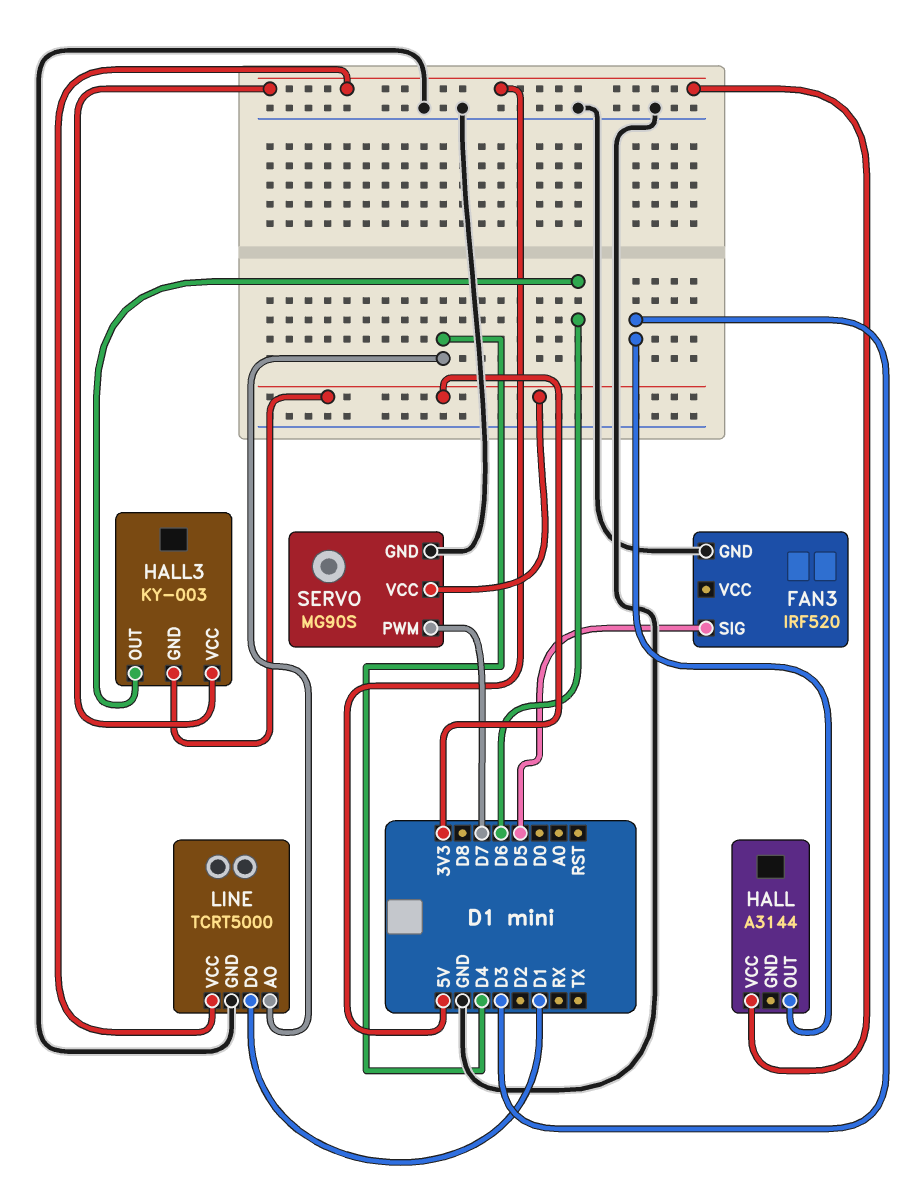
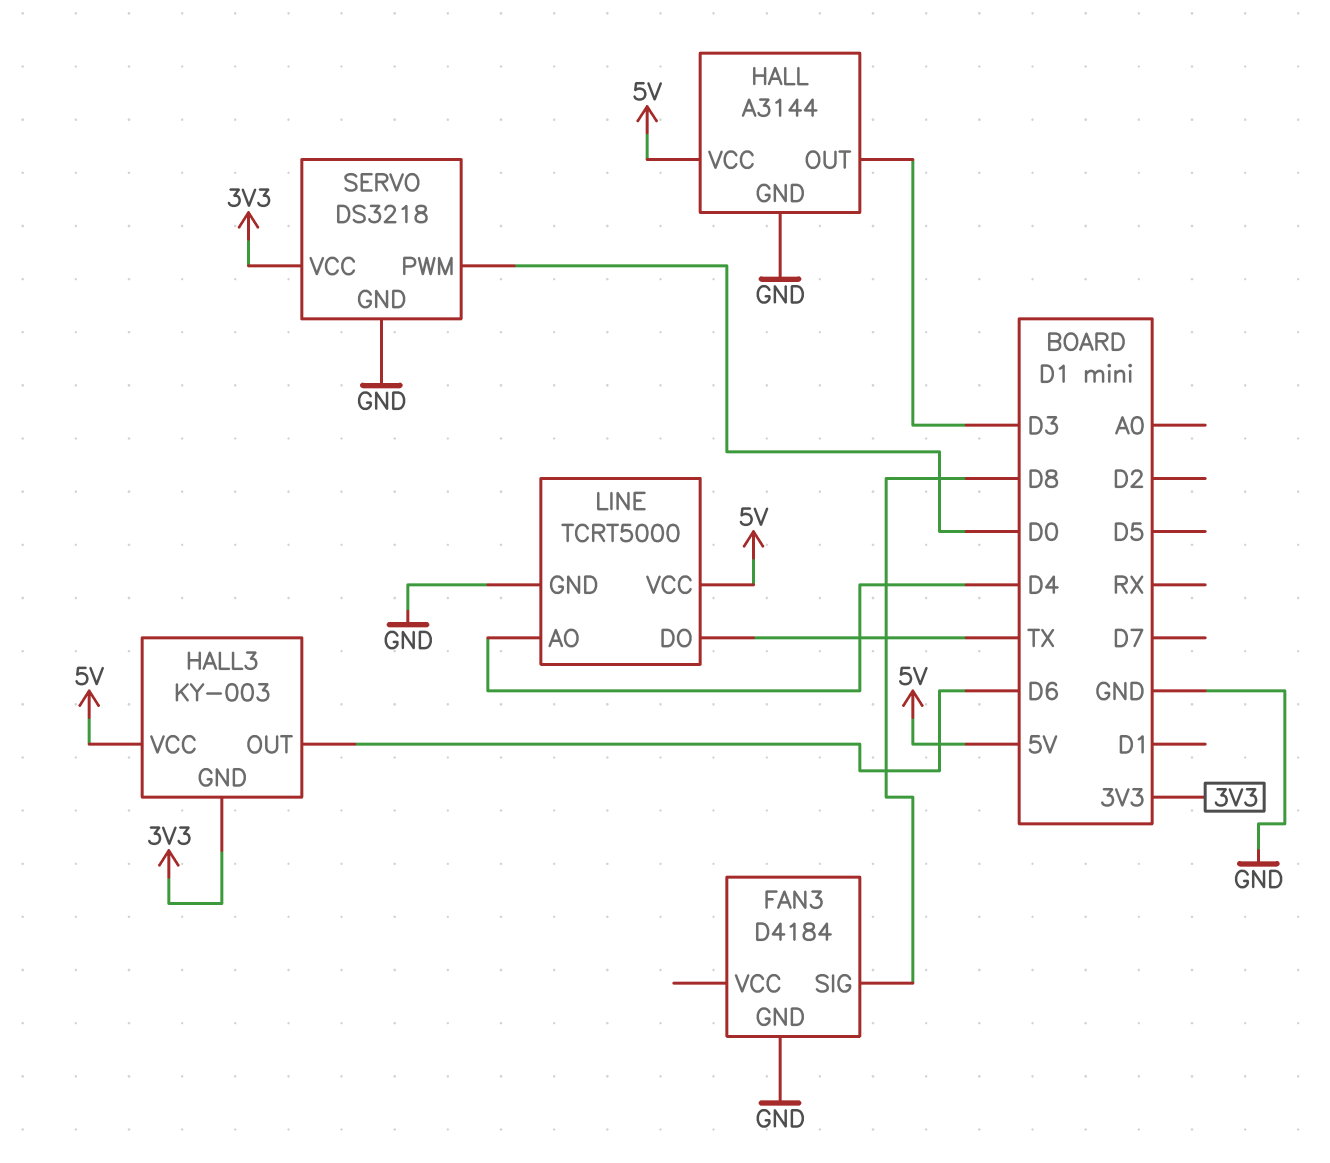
FAN3: IRF520 -> D4184
FAN3 pin SIG: D5 -> D8
HALL pin GND: none -> GND
LINE pin DO: D1 -> TX
SERVO: MG90S -> DS3218
SERVO pin PWM: D7 -> D0

